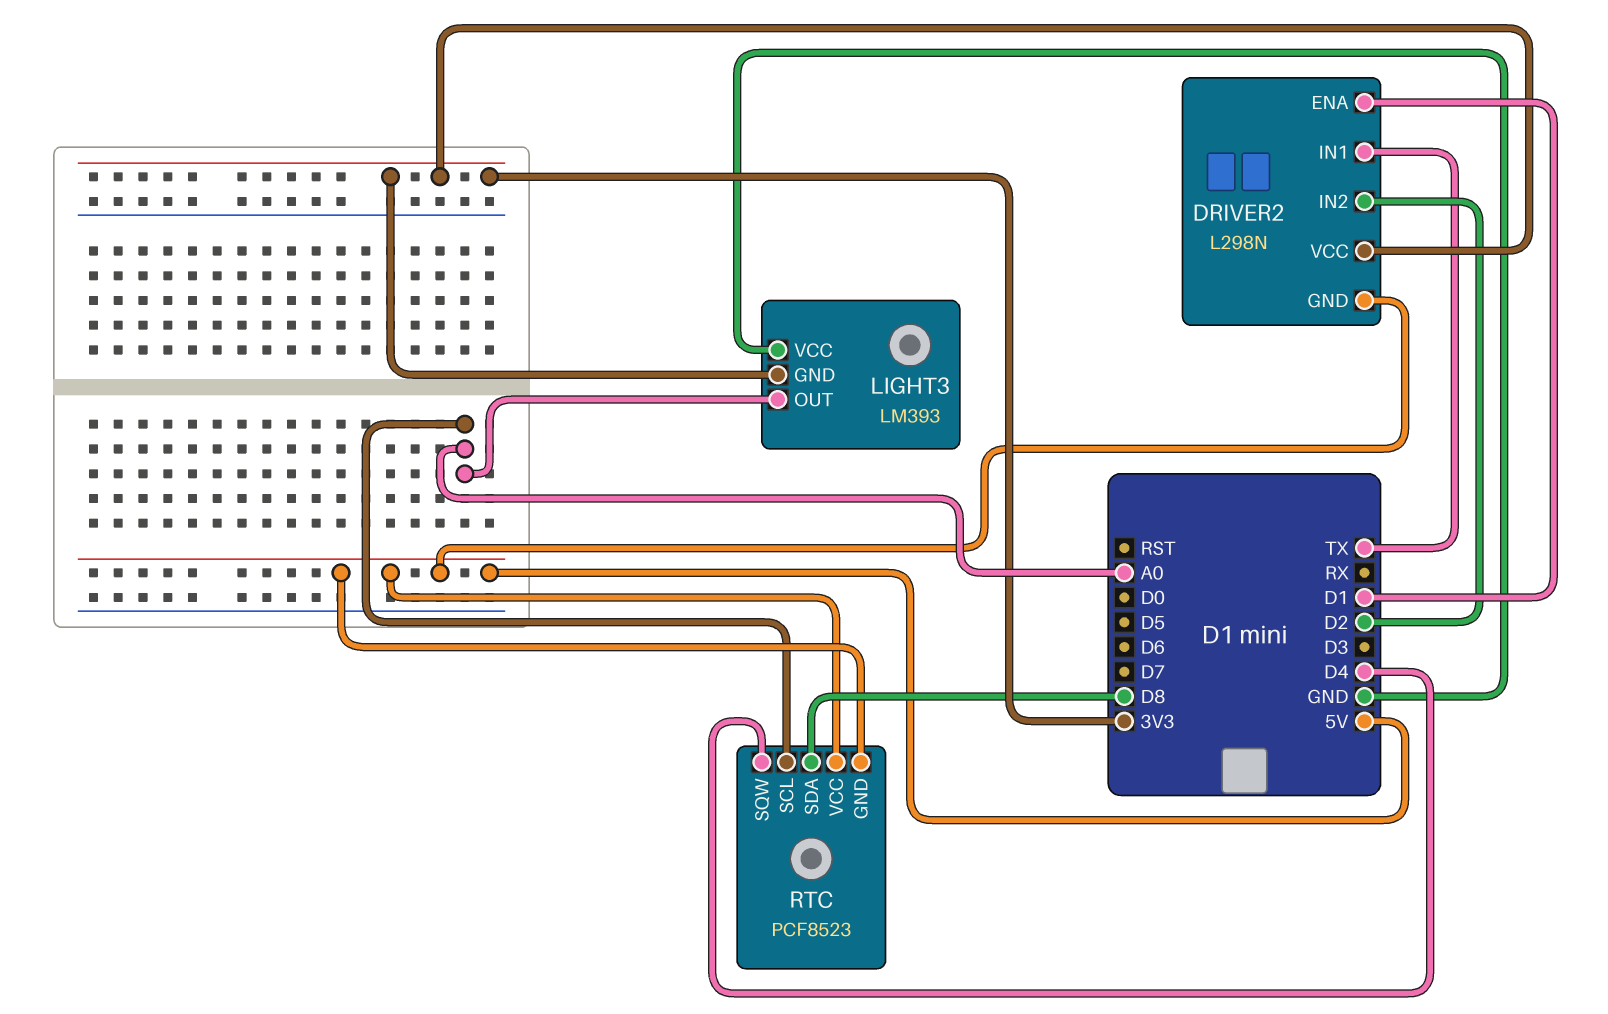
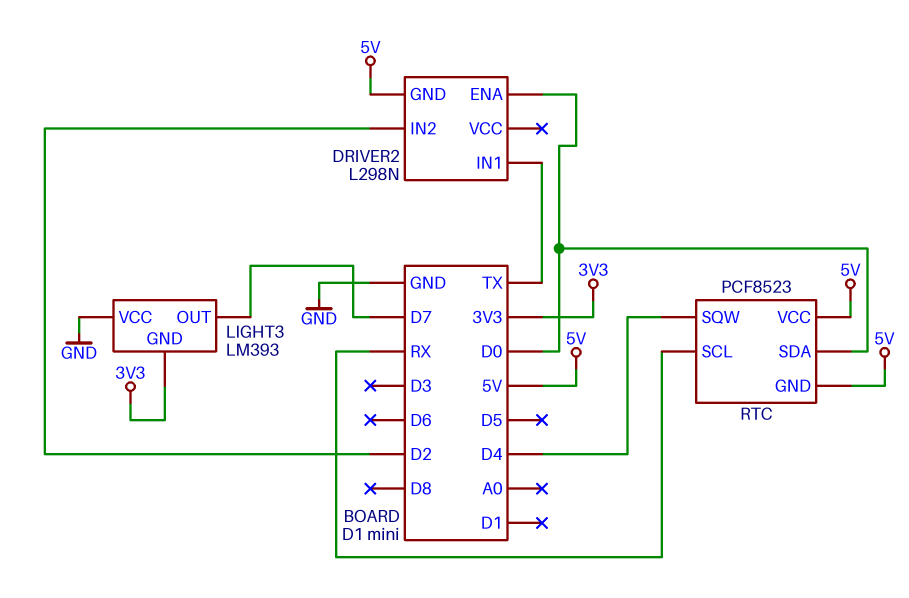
DRIVER2 pin ENA: D1 -> D0
DRIVER2 pin VCC: 3V3 -> none
LIGHT3 pin OUT: A0 -> D7
RTC pin SCL: A0 -> RX
RTC pin SDA: D8 -> D0

